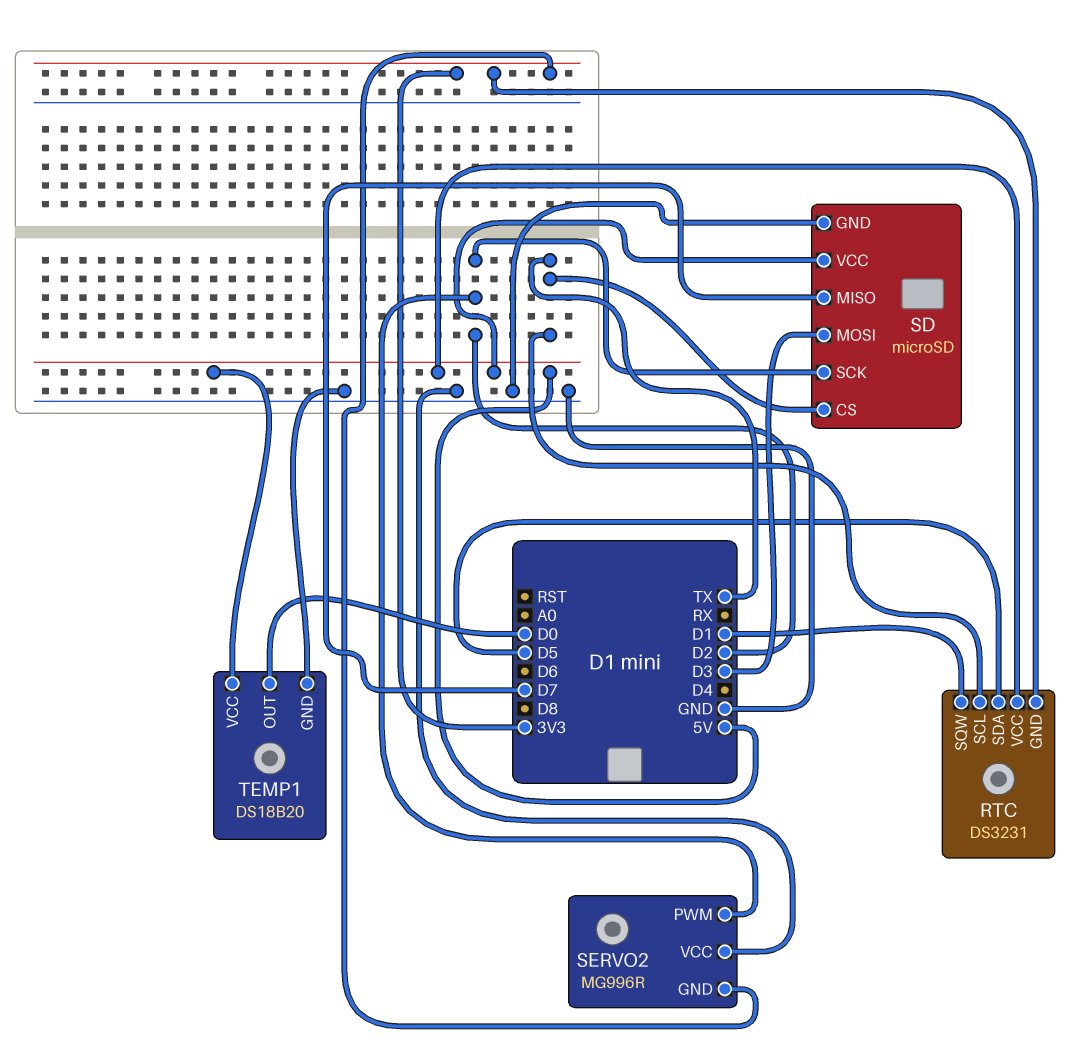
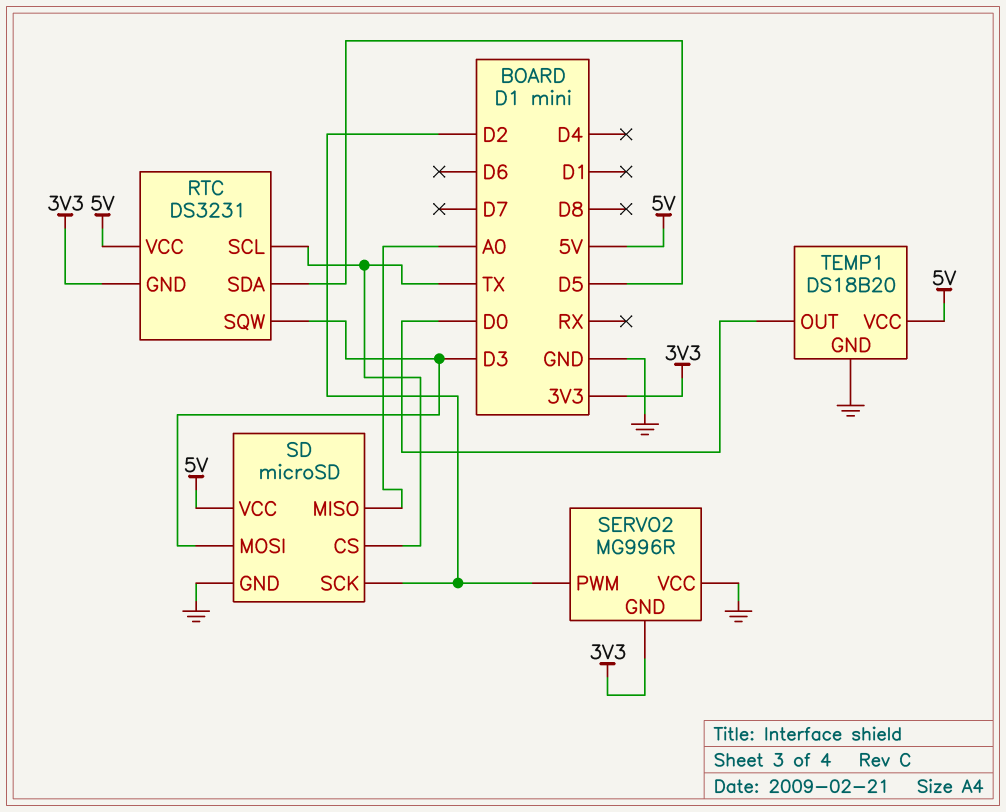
RTC pin SQW: D1 -> D3
SD pin MISO: D7 -> A0

